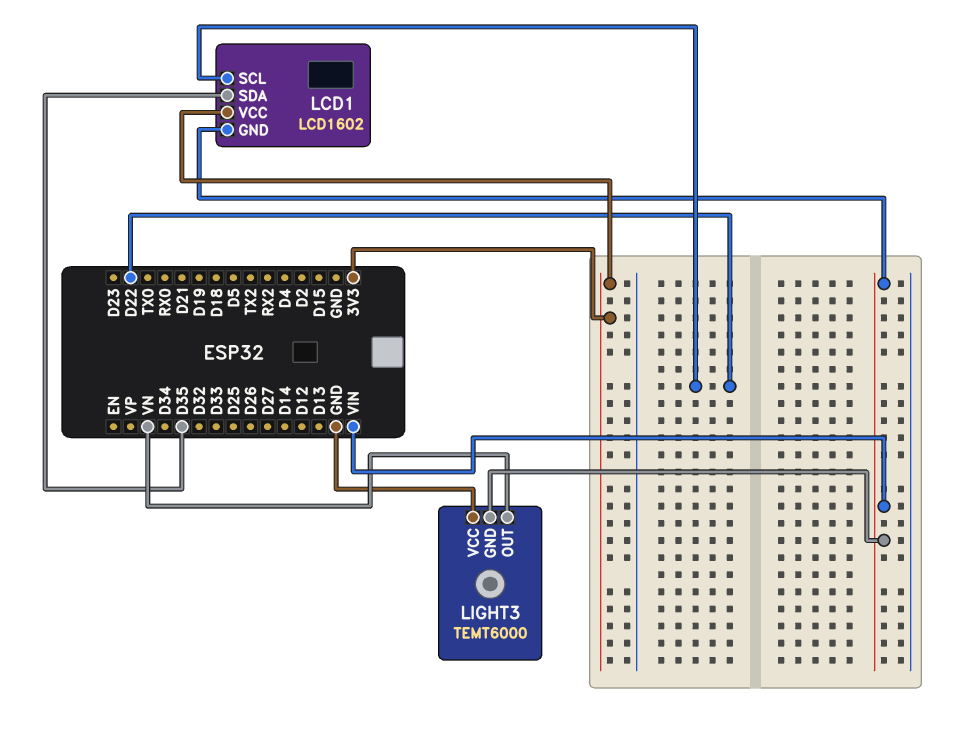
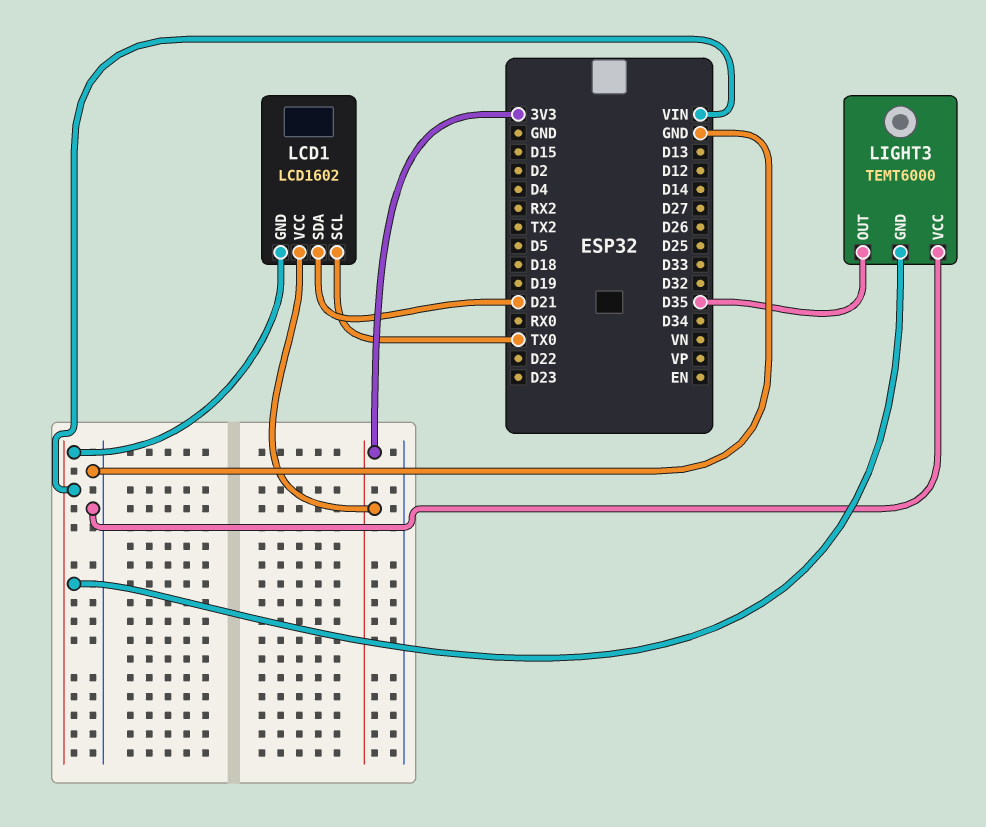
LCD1 pin SCL: D22 -> TX0
LCD1 pin SDA: D35 -> D21
LIGHT3 pin OUT: VN -> D35

